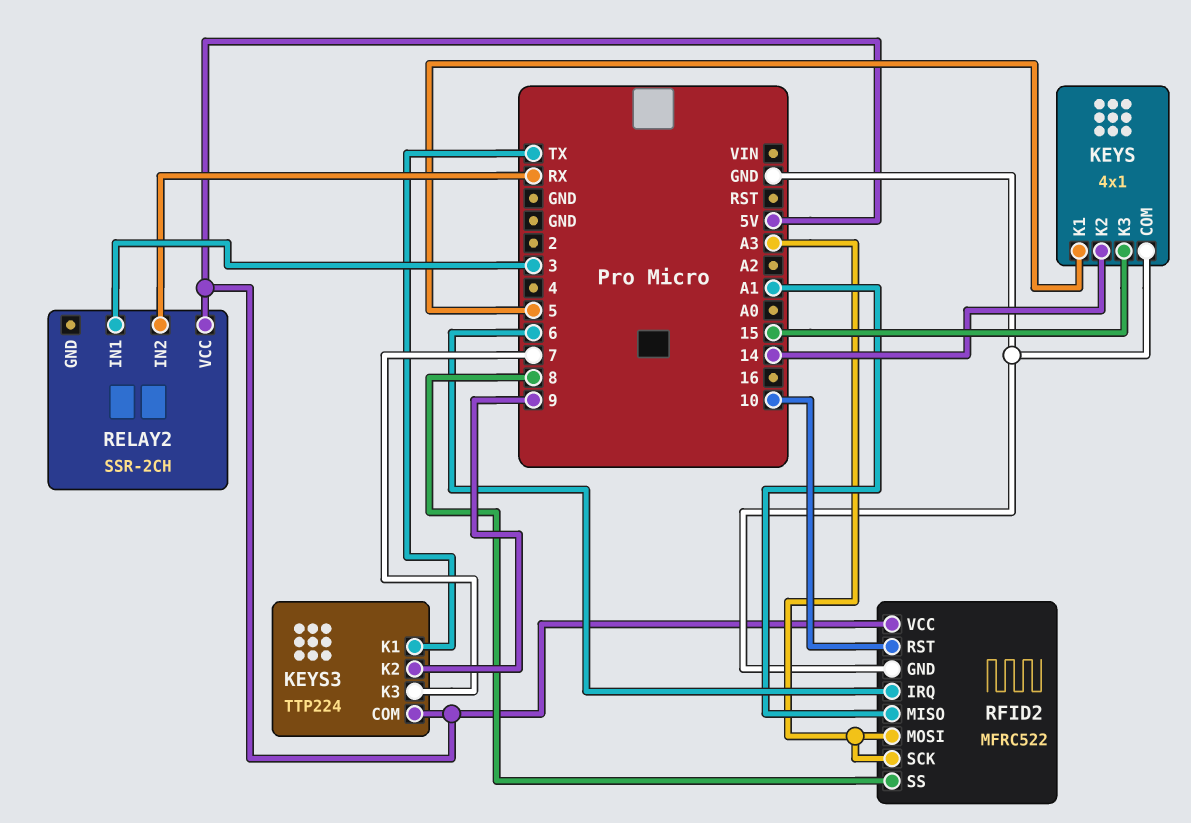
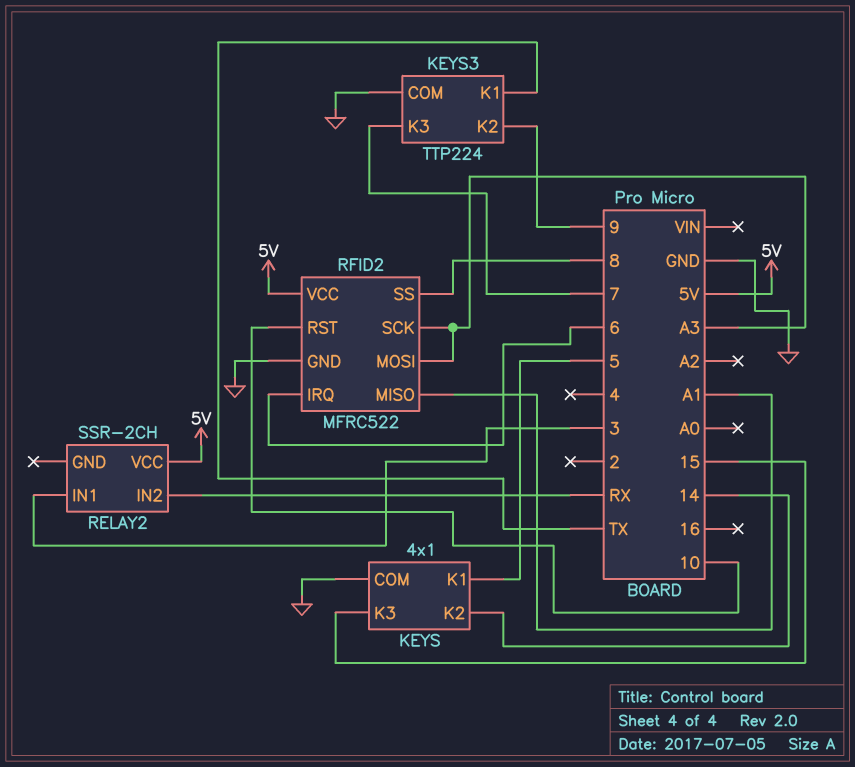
KEYS3 pin COM: 5V -> GND

